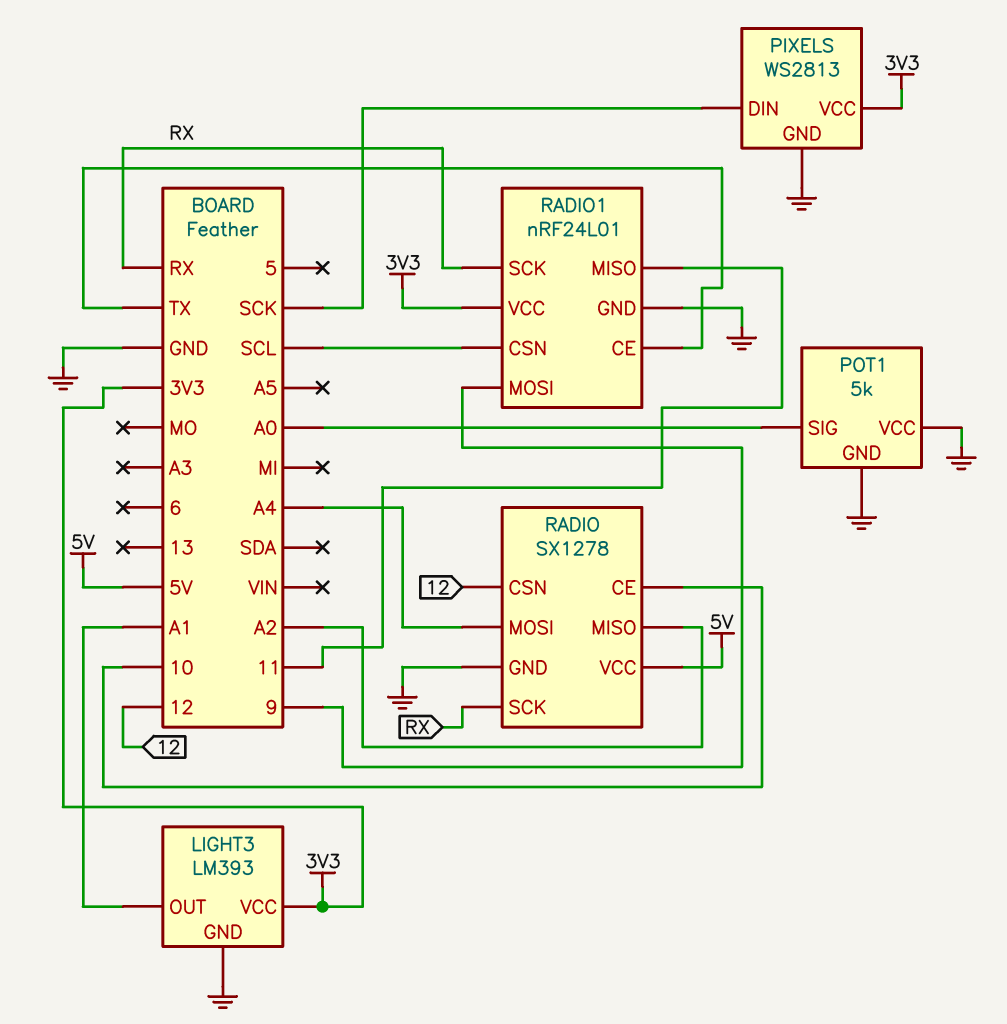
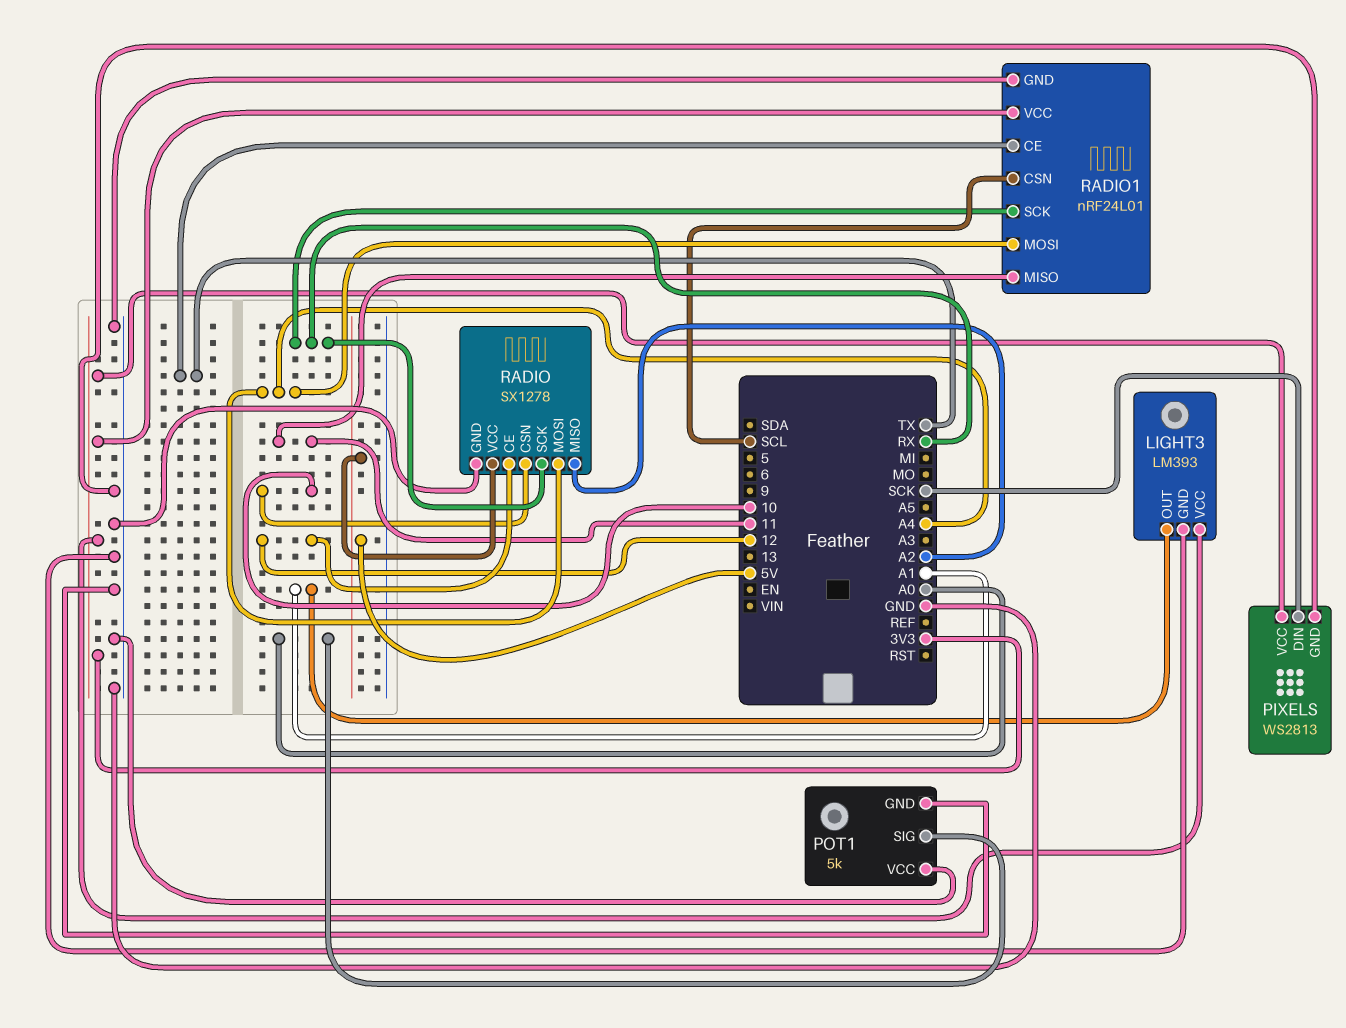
RADIO pin CE: 10 -> 12
RADIO pin CSN: 12 -> 10
RADIO1 pin MOSI: 9 -> A4

